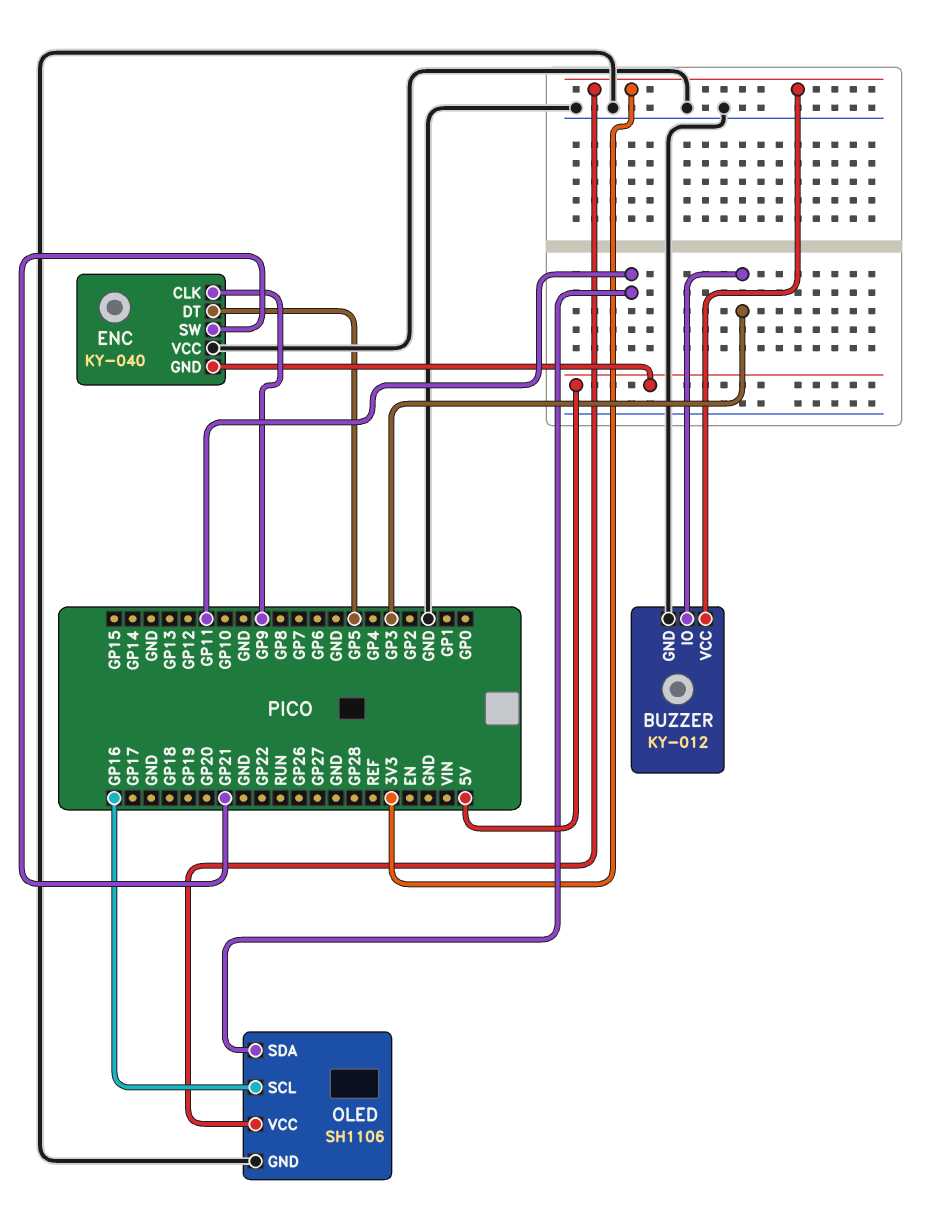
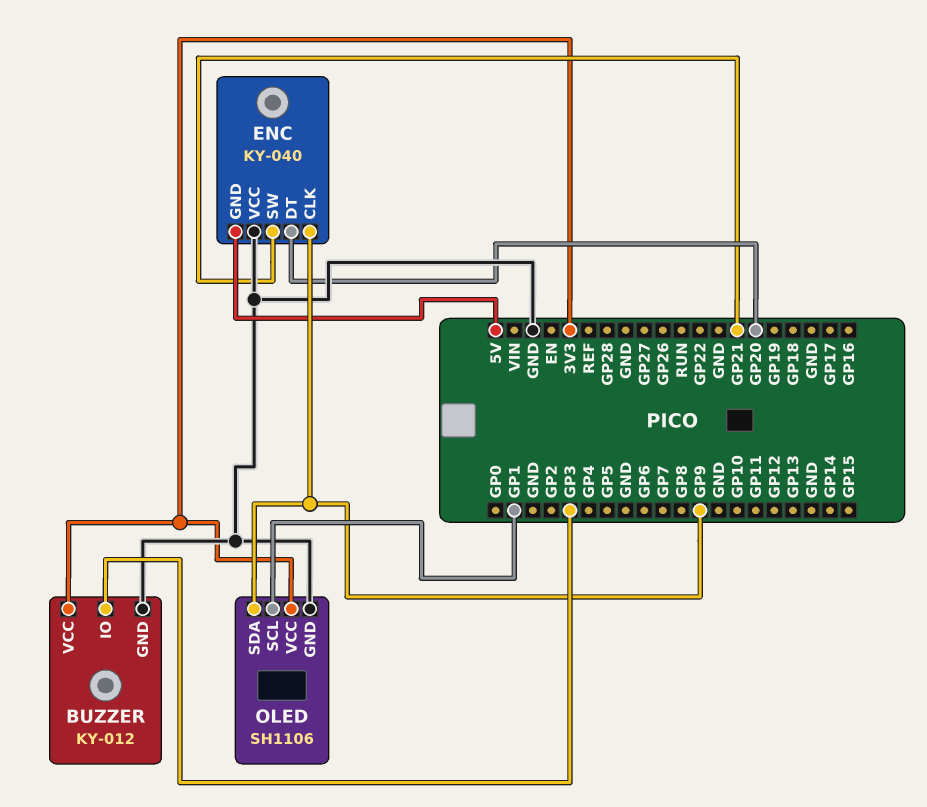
ENC pin DT: GP5 -> GP20
OLED pin SCL: GP16 -> GP1
OLED pin SDA: GP11 -> GP9

